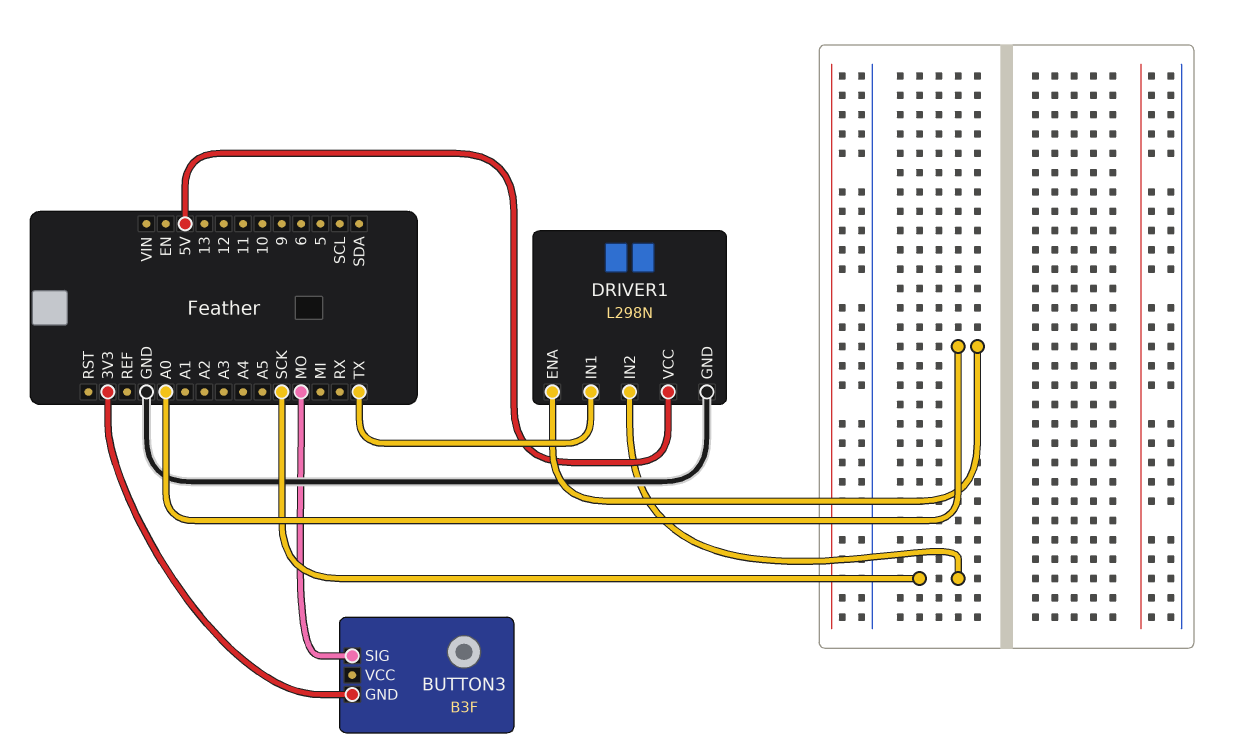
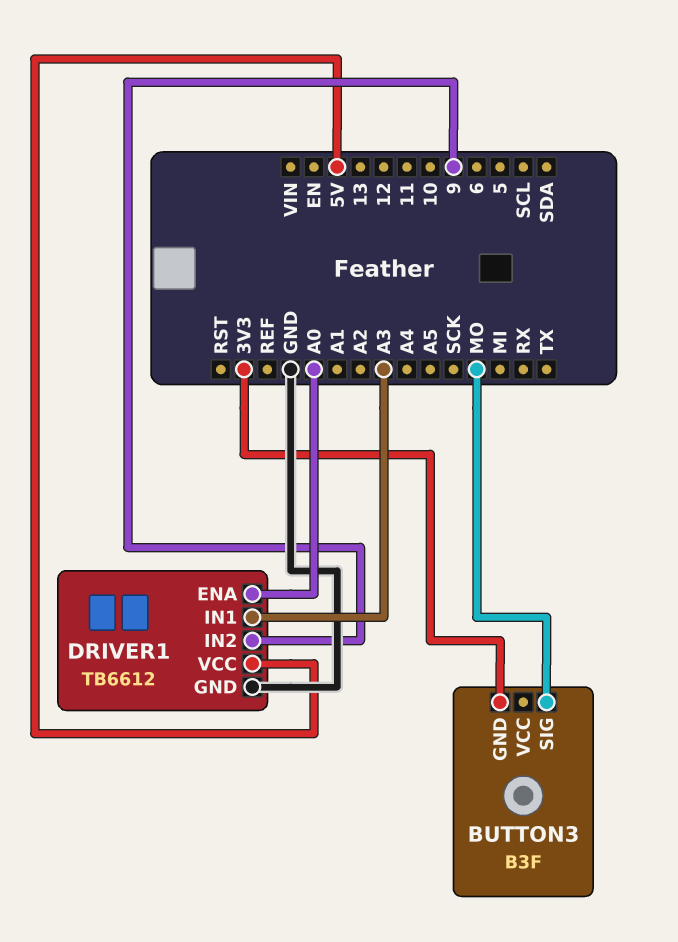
DRIVER1: L298N -> TB6612
DRIVER1 pin IN1: TX -> A3
DRIVER1 pin IN2: SCK -> 9

